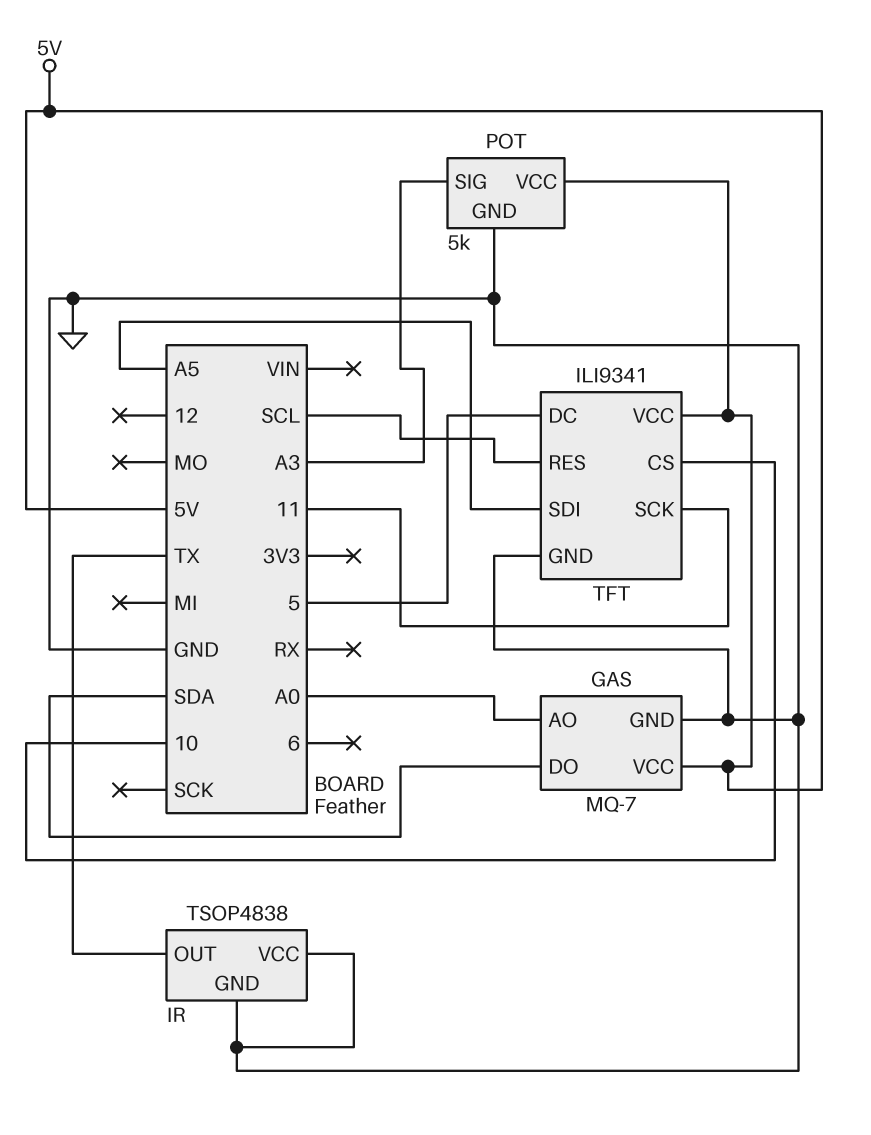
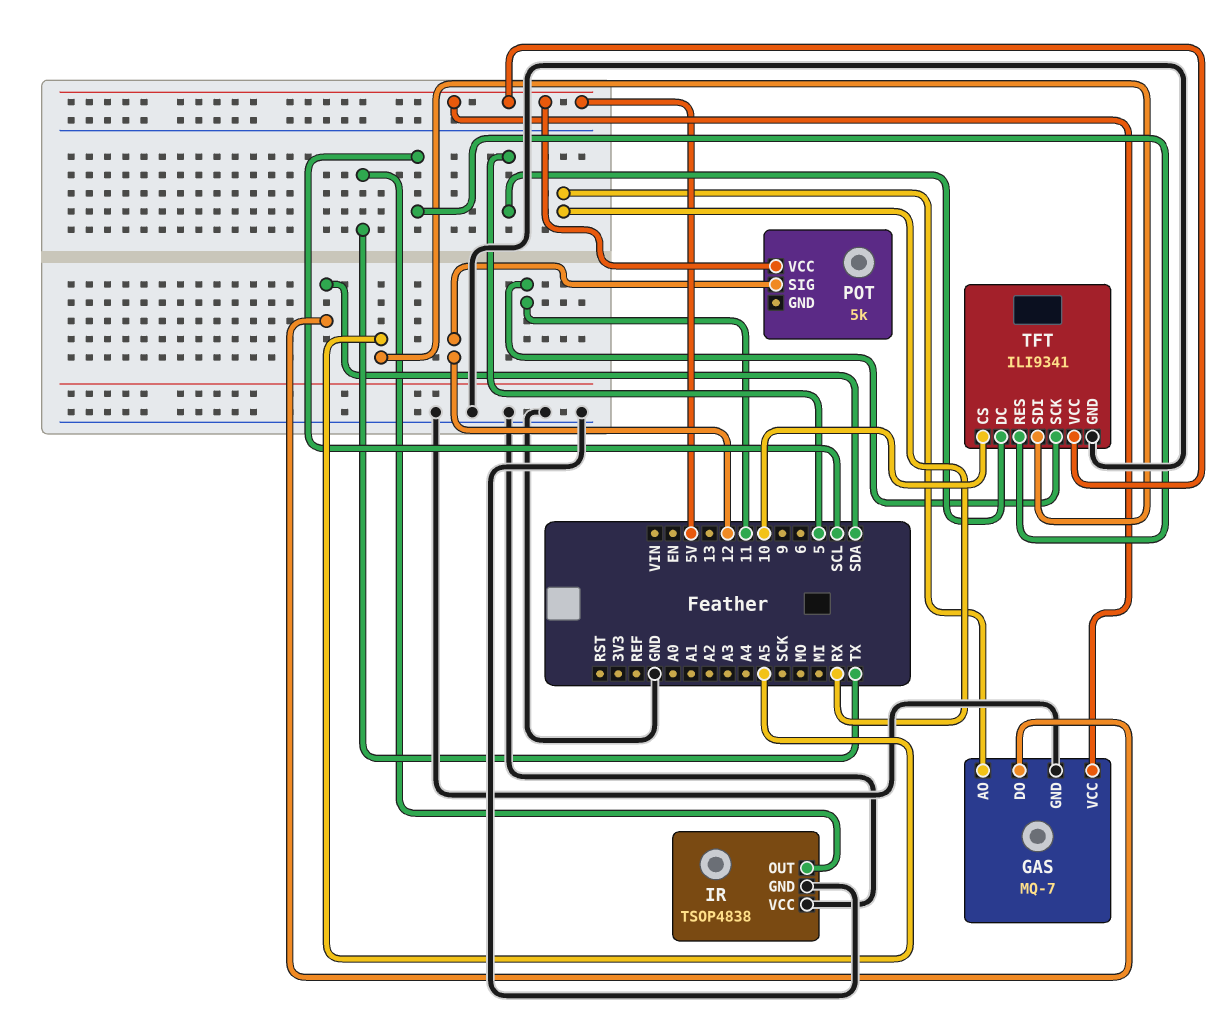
GAS pin AO: A0 -> RX
POT pin GND: GND -> none
POT pin SIG: A3 -> 12

